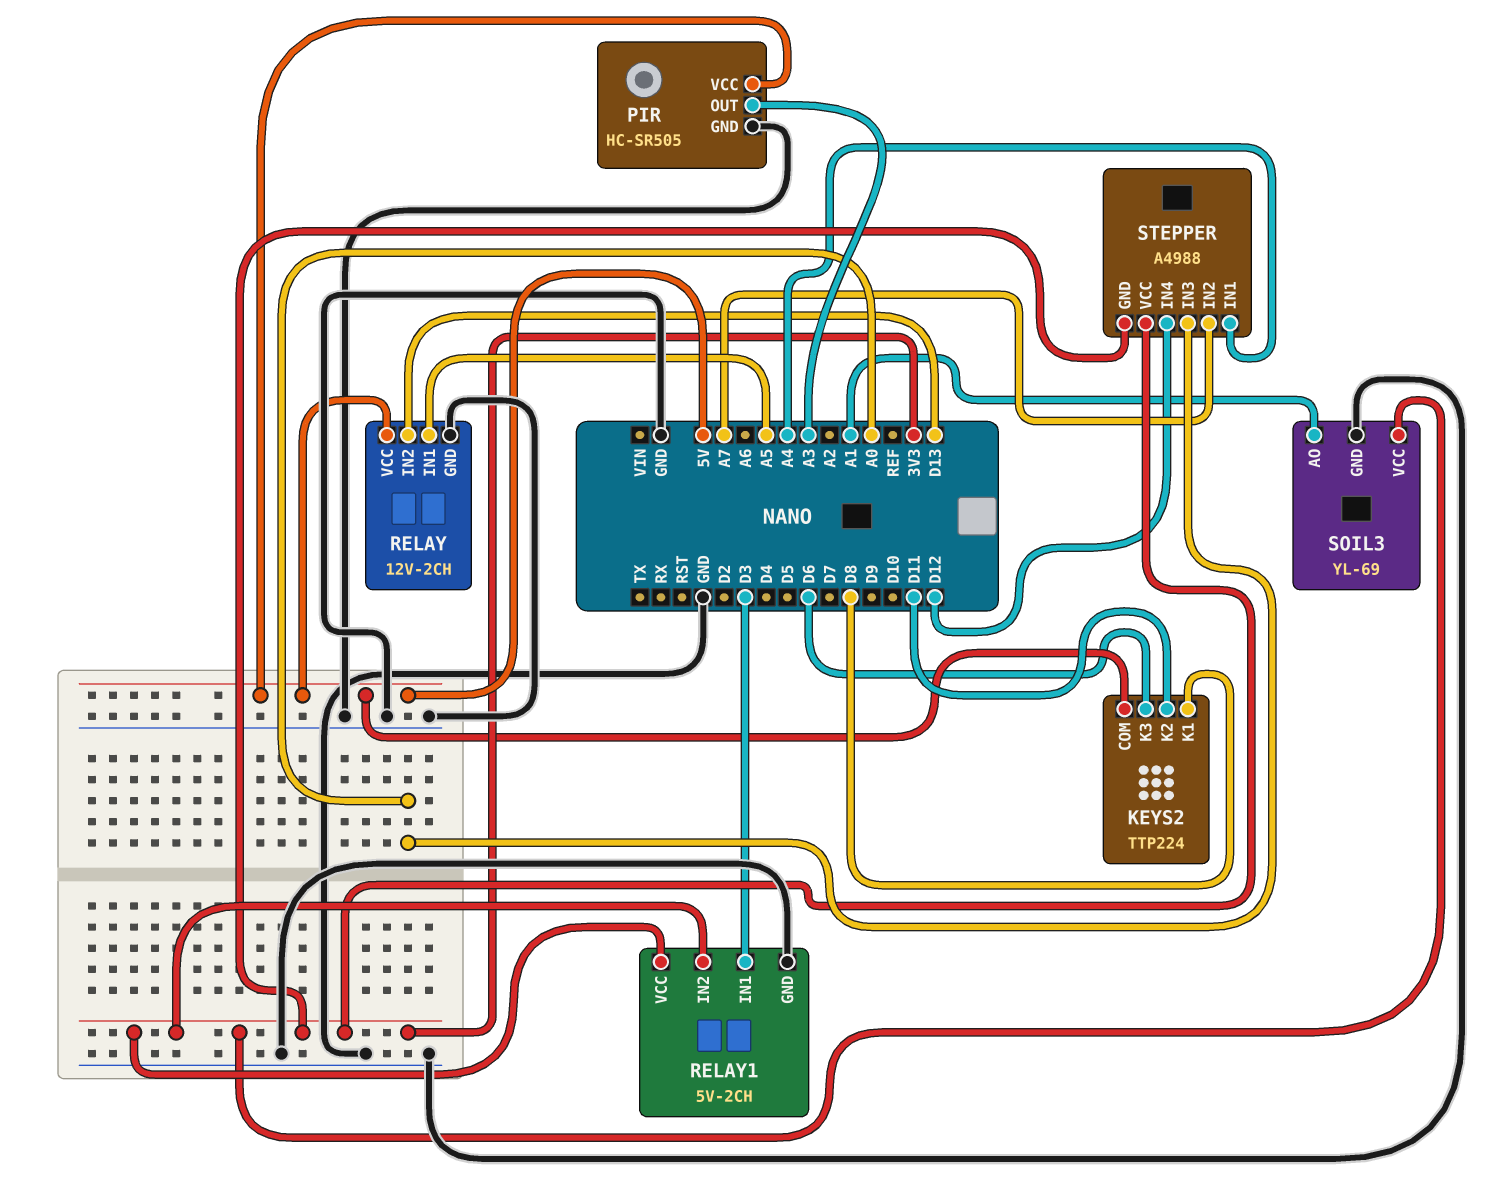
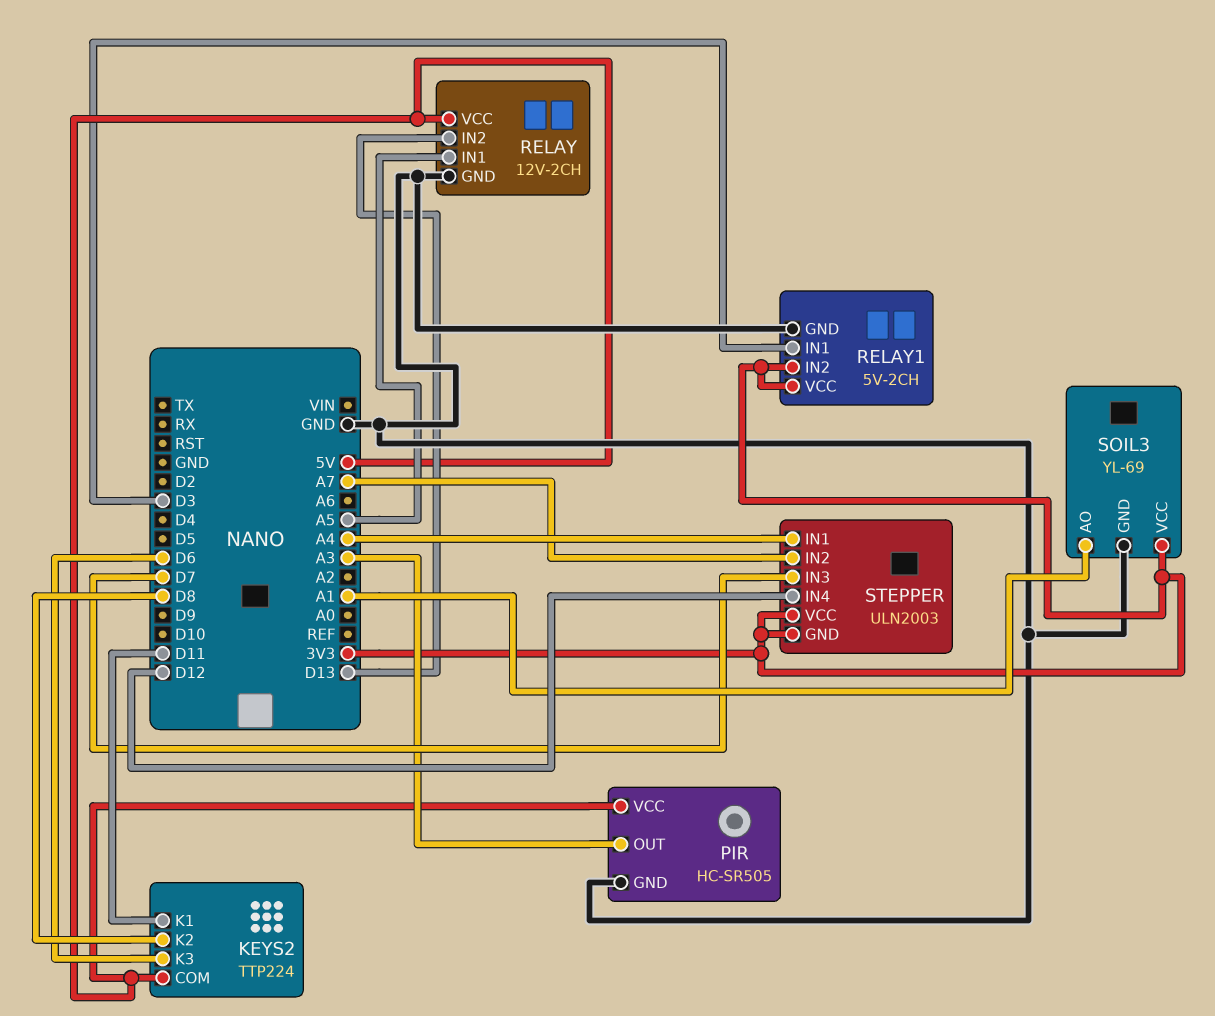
KEYS2 pin K1: D8 -> D11
KEYS2 pin K2: D11 -> D8
STEPPER: A4988 -> ULN2003
STEPPER pin IN3: A0 -> D7

